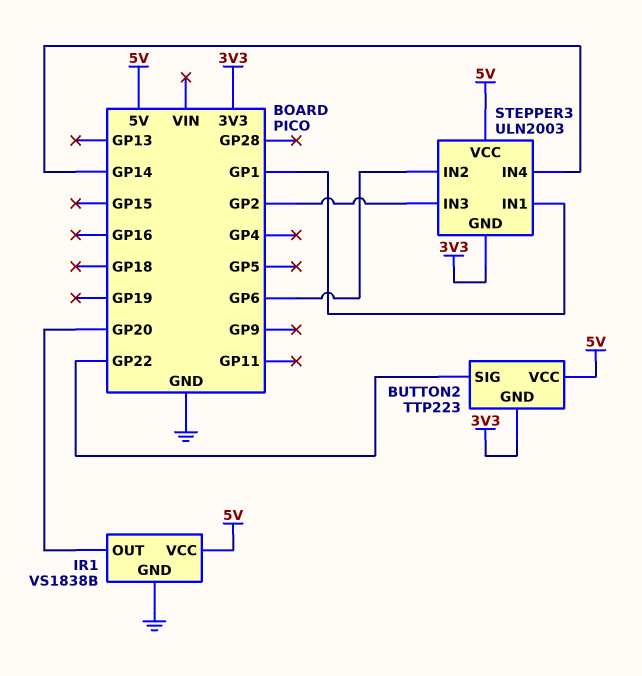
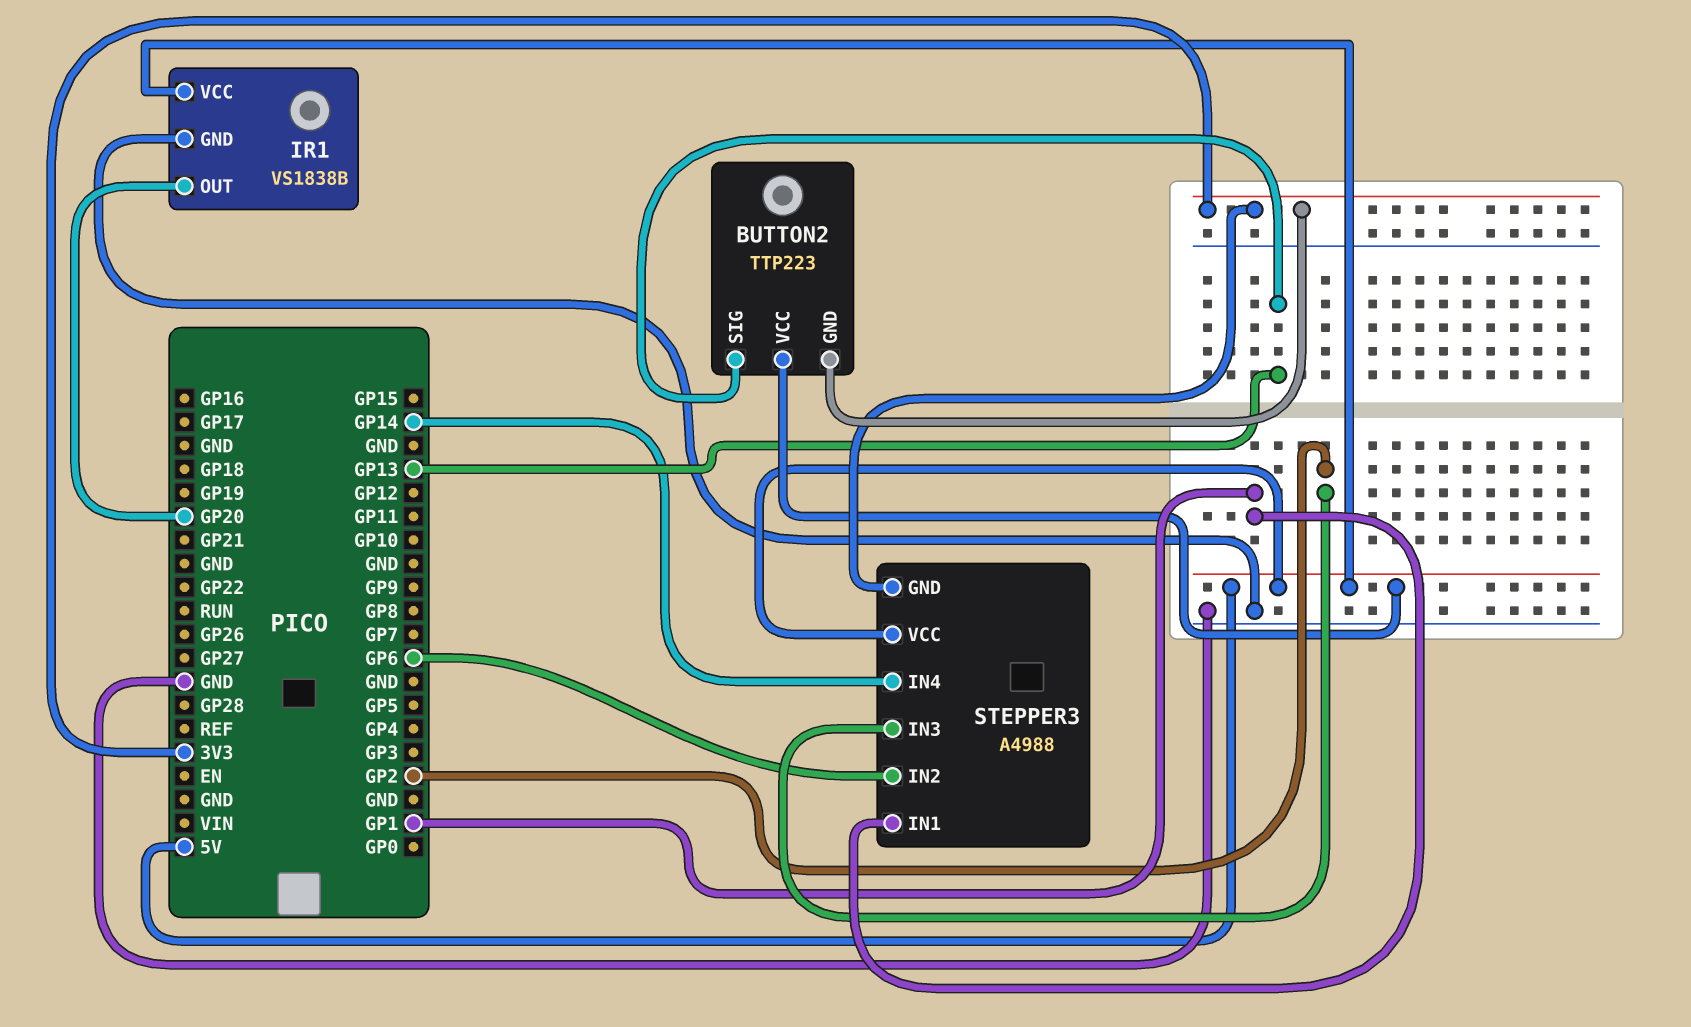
BUTTON2 pin SIG: GP22 -> GP13
STEPPER3: ULN2003 -> A4988

